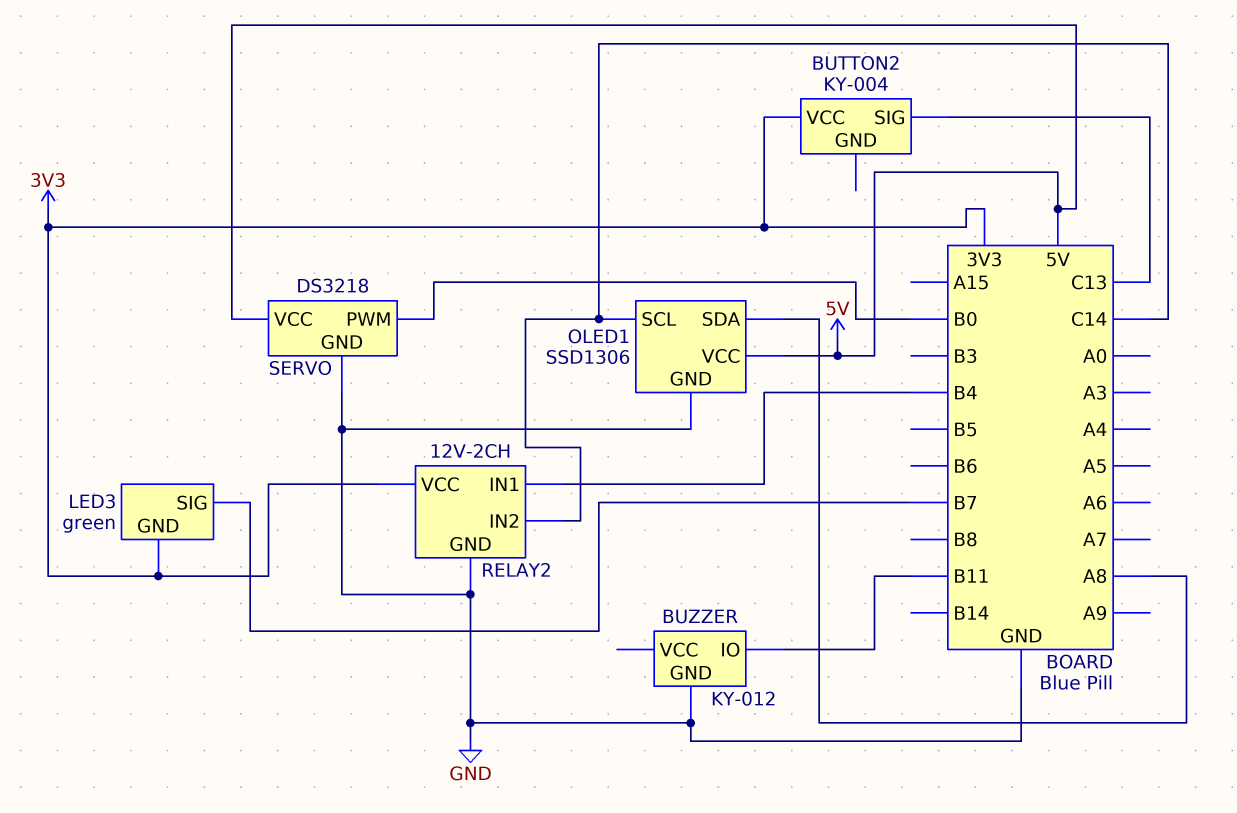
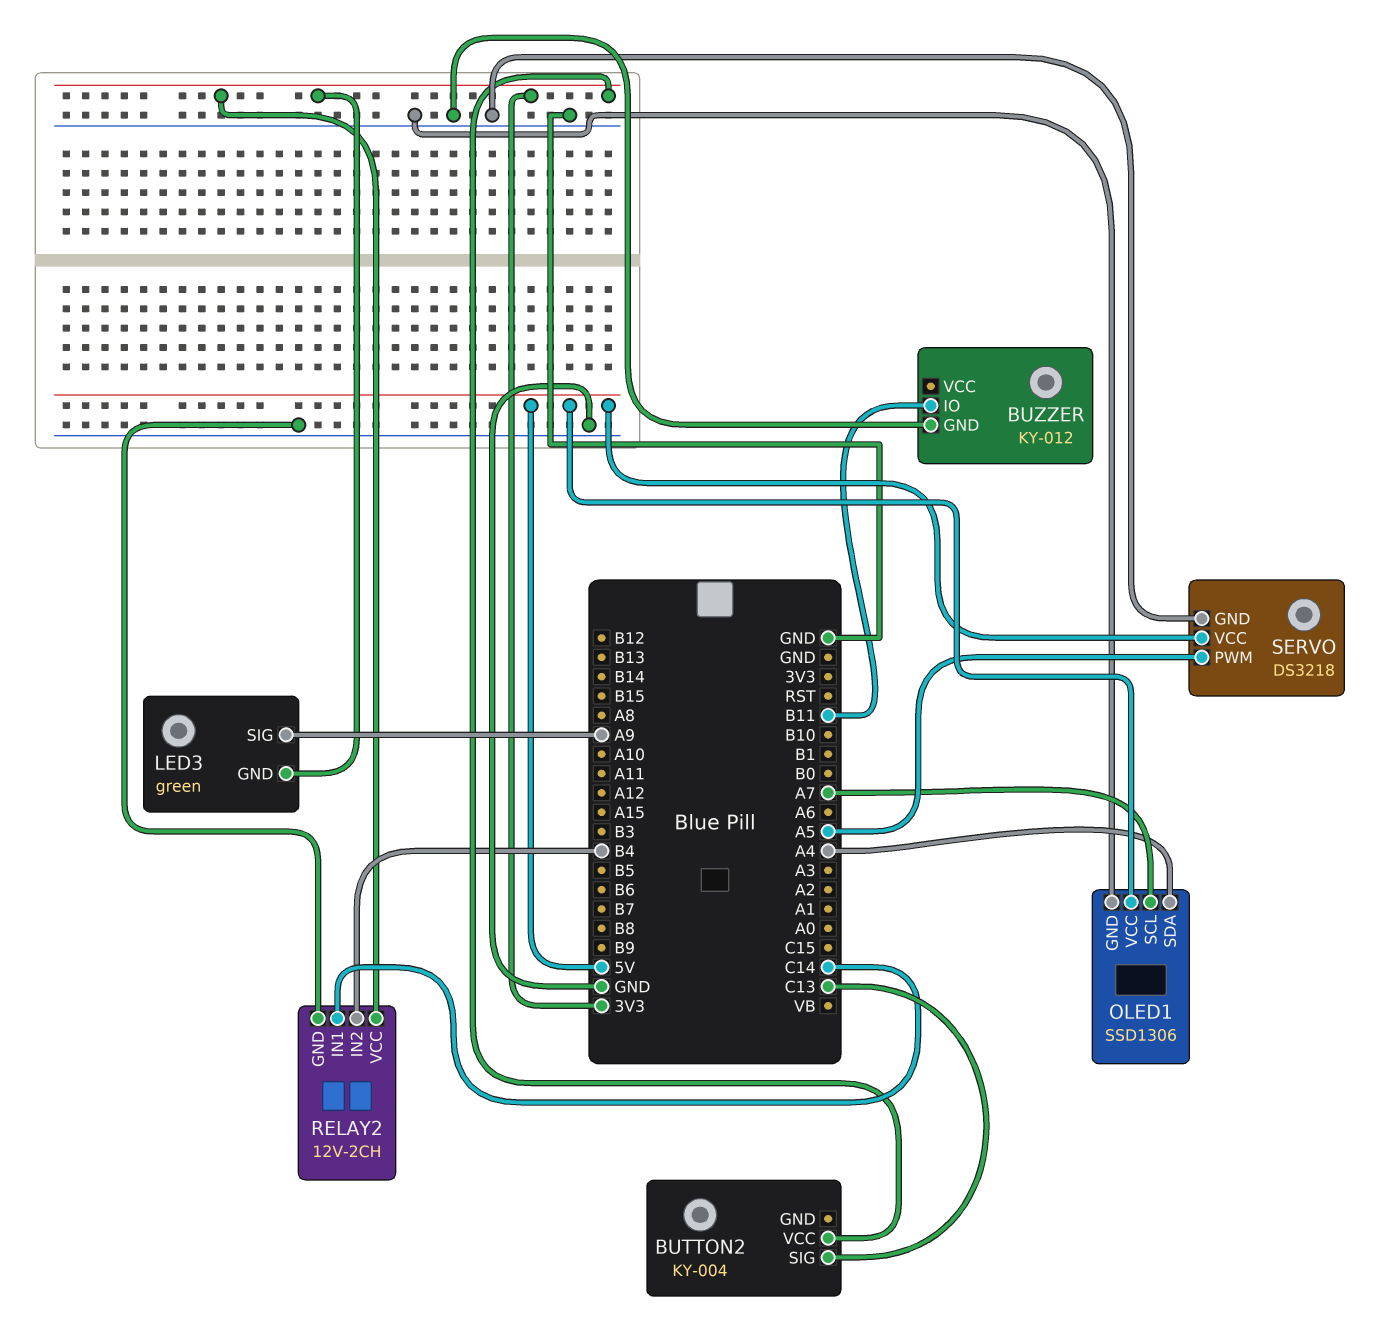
LED3 pin SIG: B7 -> A9
OLED1 pin SCL: C14 -> A7
OLED1 pin SDA: A8 -> A4
RELAY2 pin IN1: B4 -> C14
RELAY2 pin IN2: C14 -> B4
SERVO pin PWM: B0 -> A5

